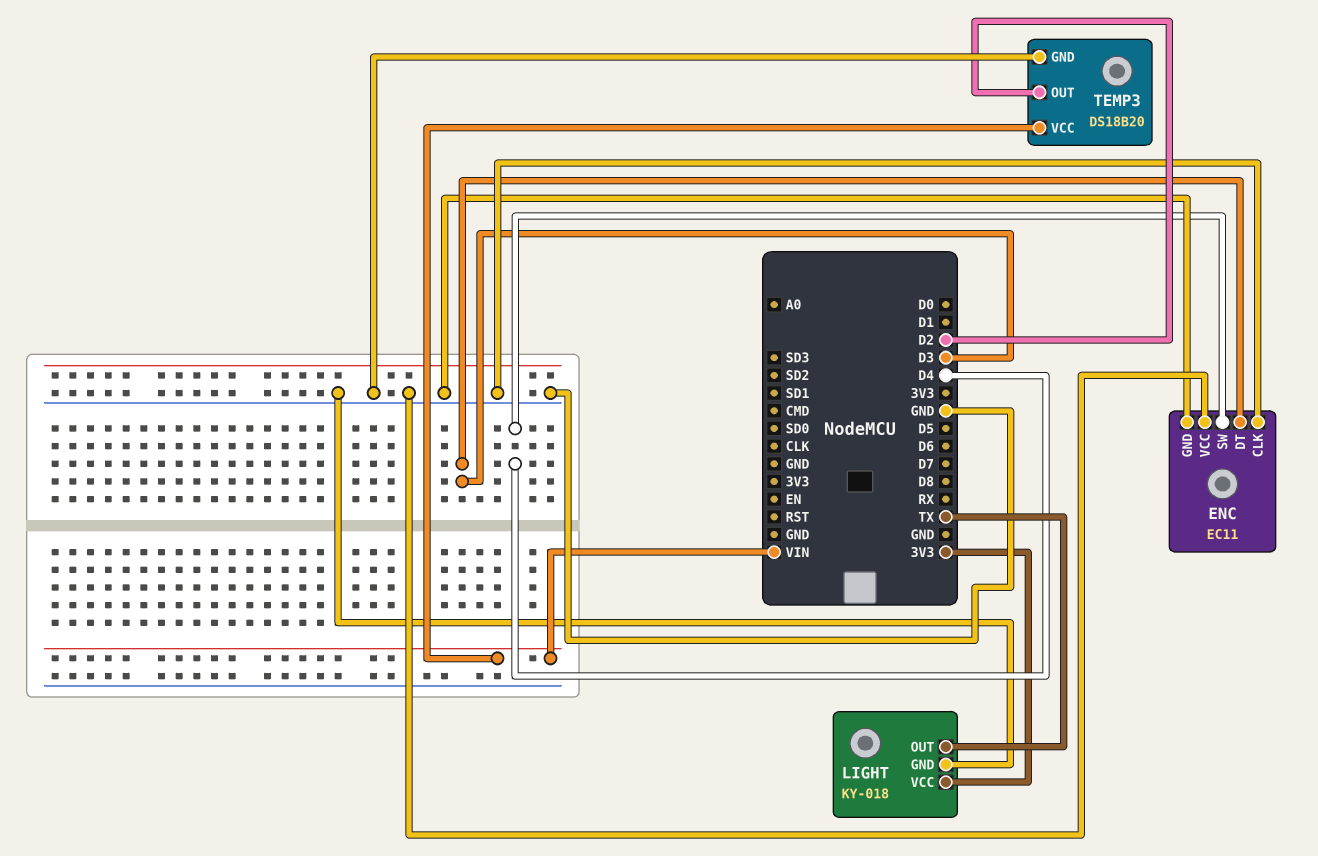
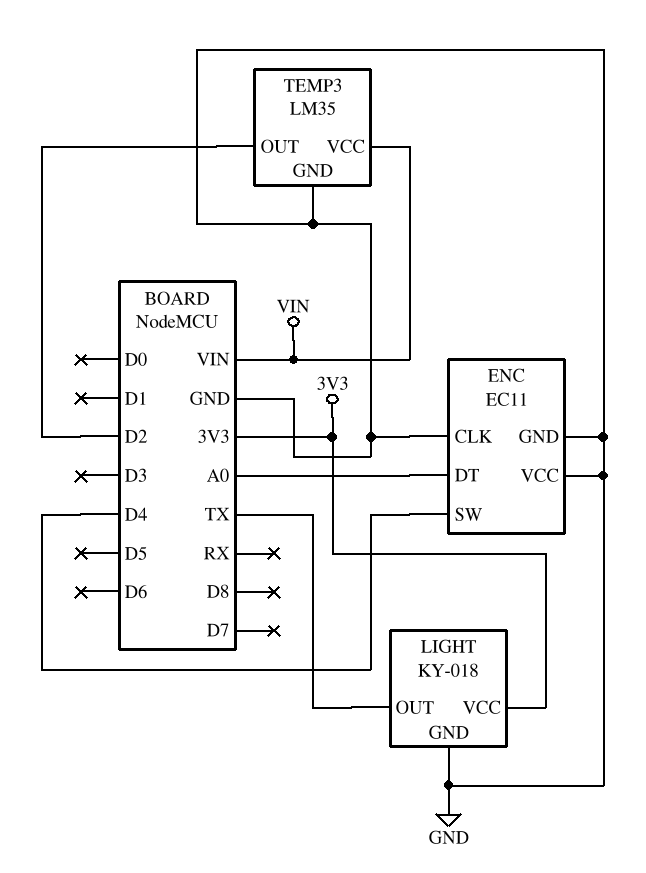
ENC pin DT: D3 -> A0
TEMP3: DS18B20 -> LM35

